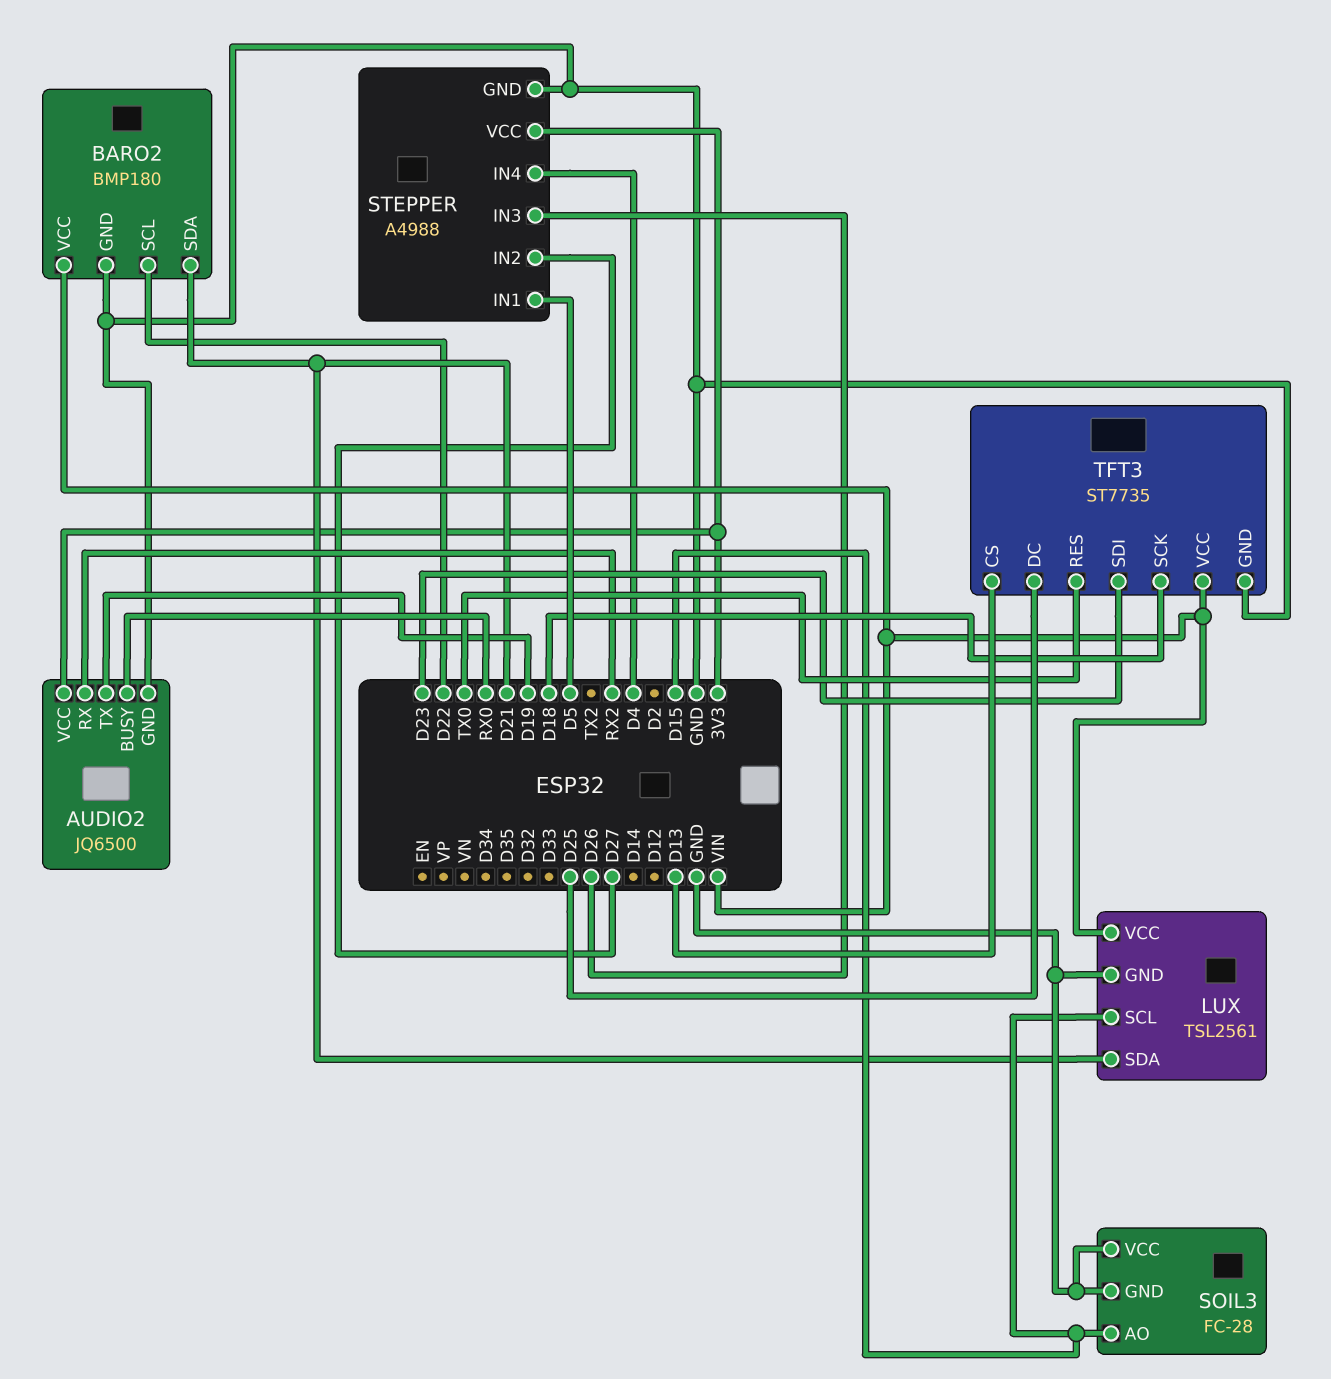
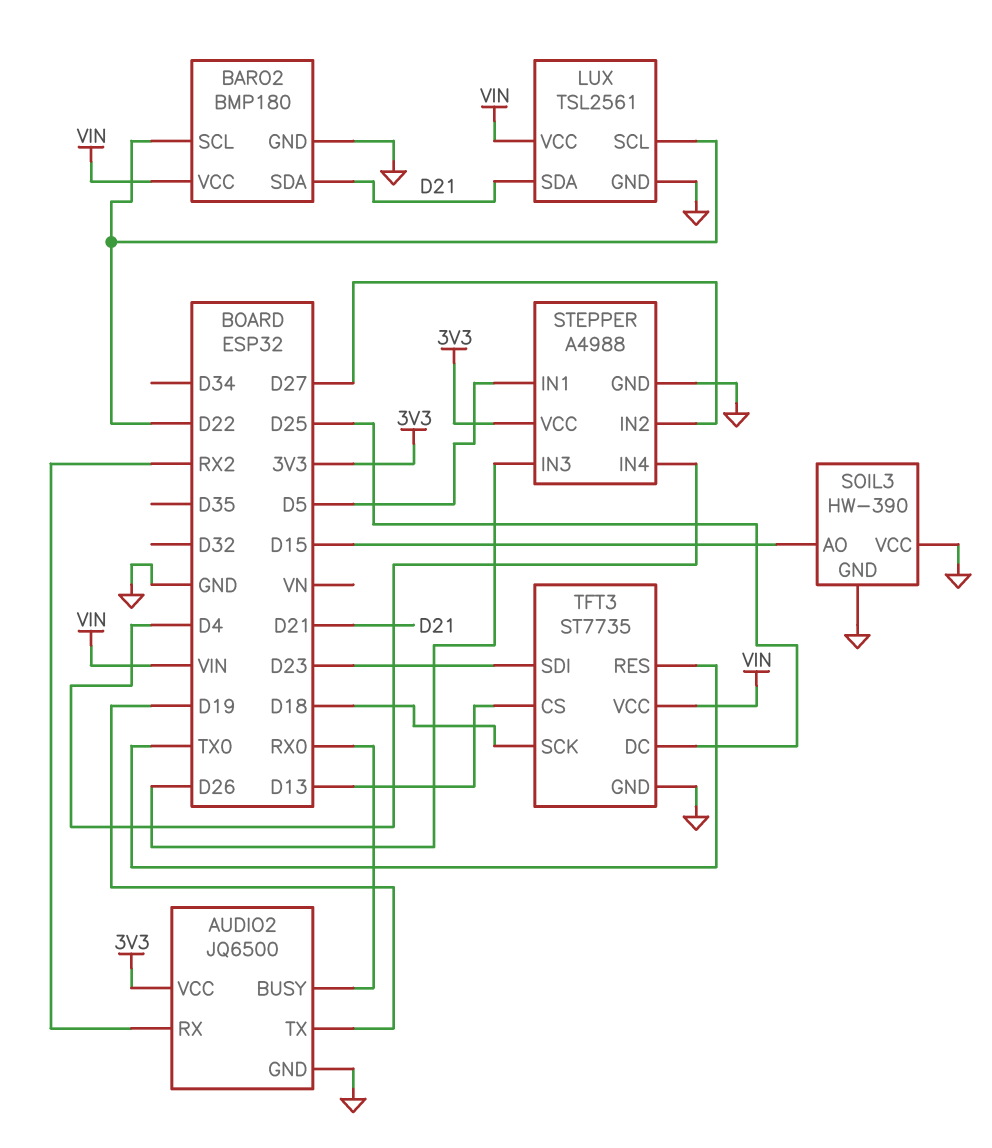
LUX pin SCL: D15 -> D22
SOIL3: FC-28 -> HW-390

